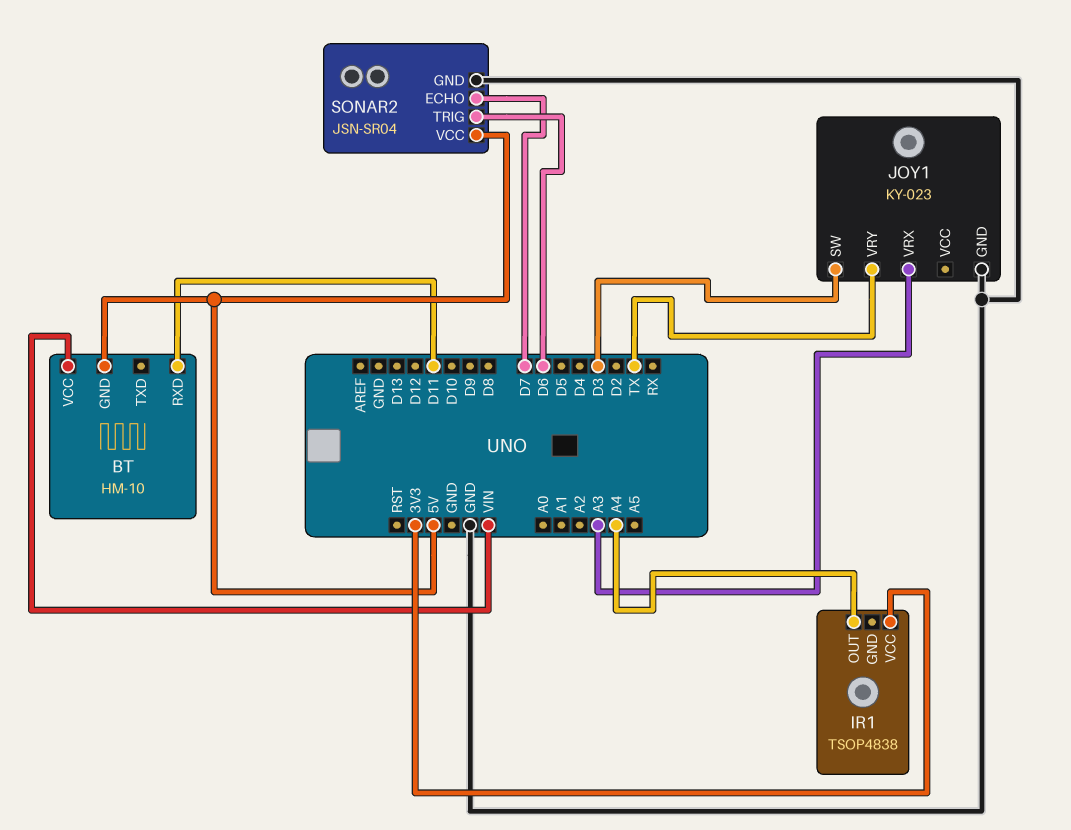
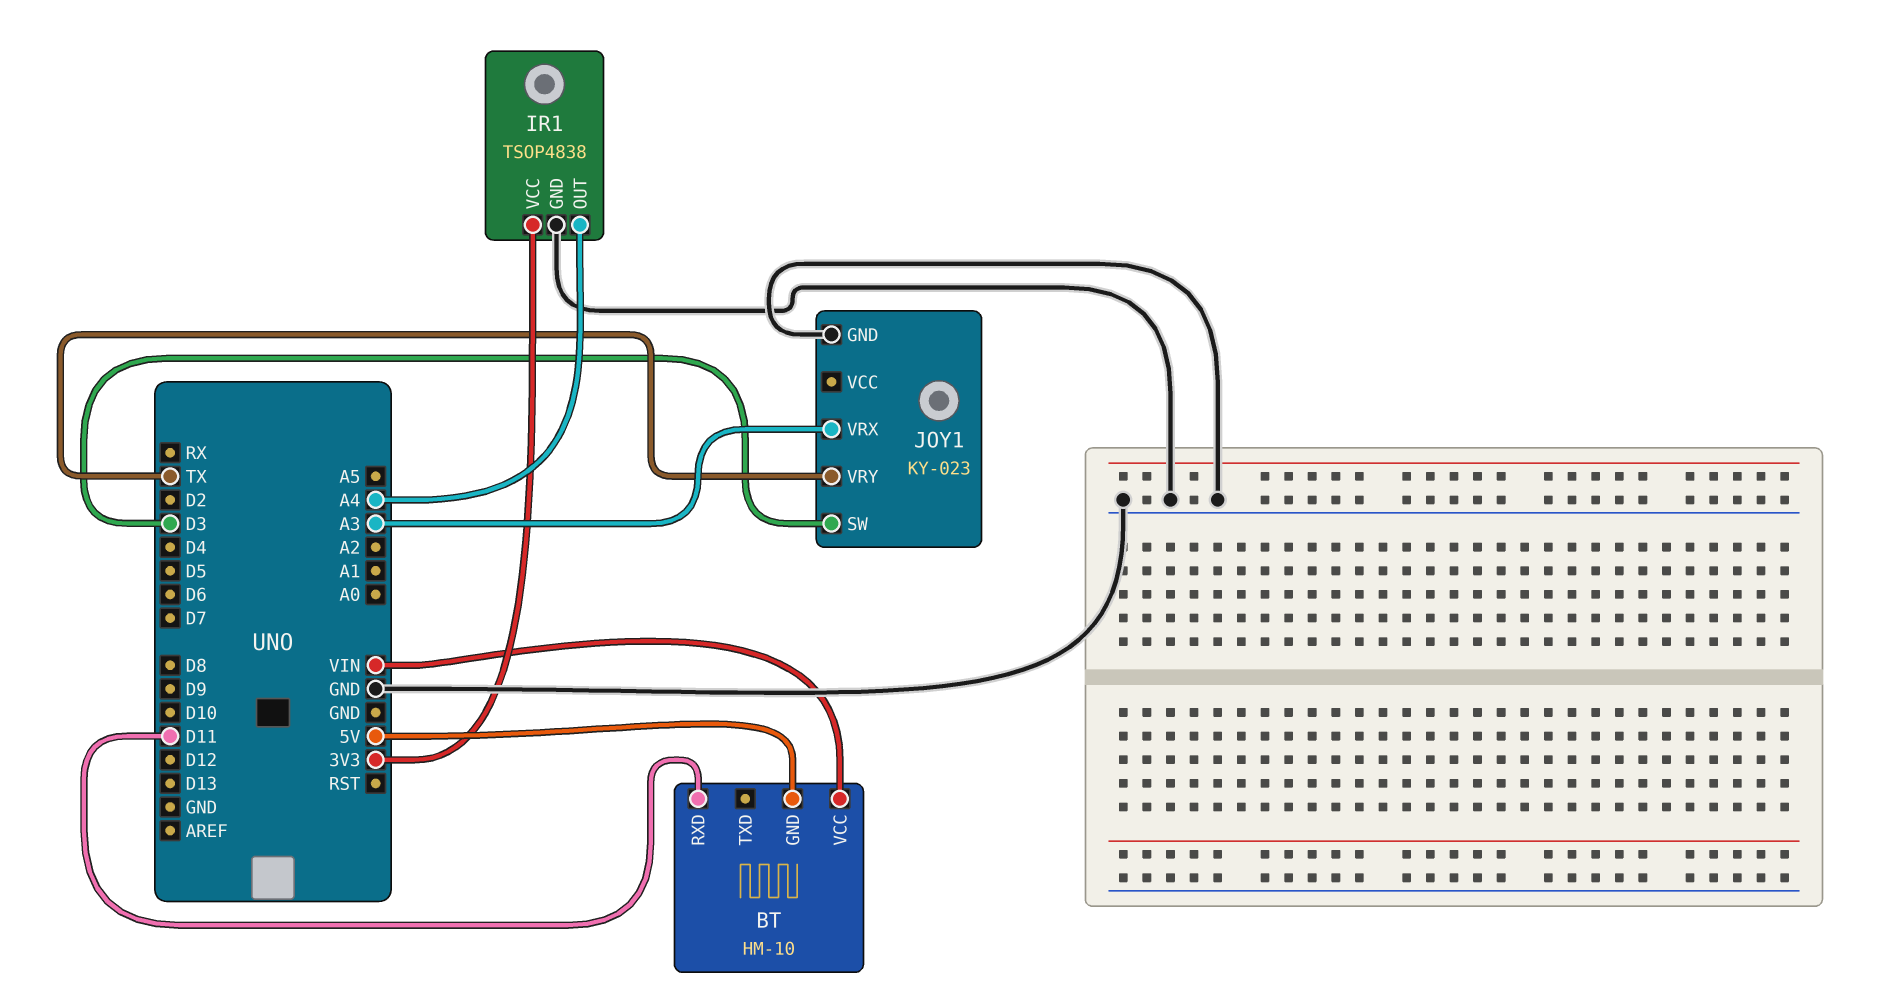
IR1 pin GND: none -> GND
SONAR2: JSN-SR04 -> none
SONAR2 pin ECHO: D7 -> none
SONAR2 pin GND: GND -> none
SONAR2 pin TRIG: D6 -> none
SONAR2 pin VCC: 5V -> none

